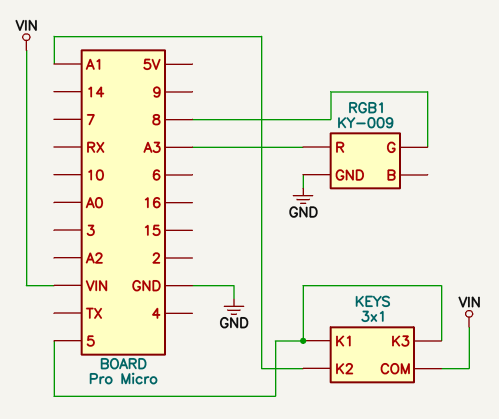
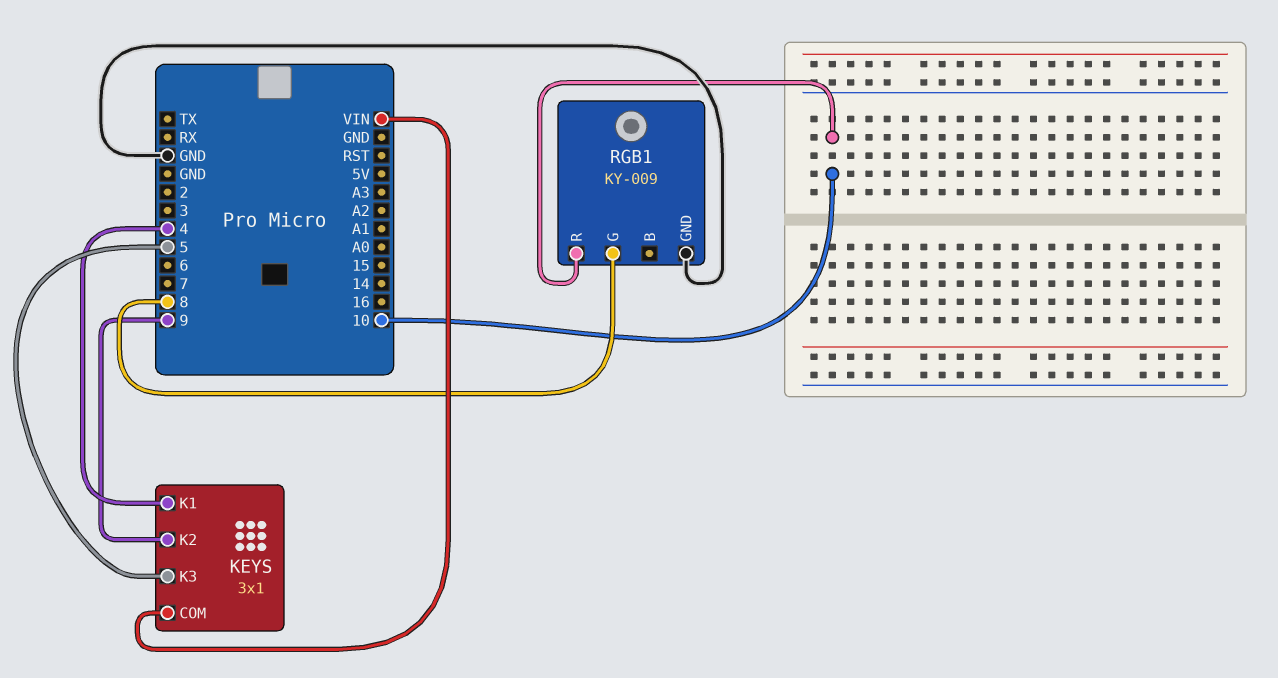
KEYS pin K1: 5 -> 4
KEYS pin K2: A1 -> 9
RGB1 pin R: A3 -> 10

